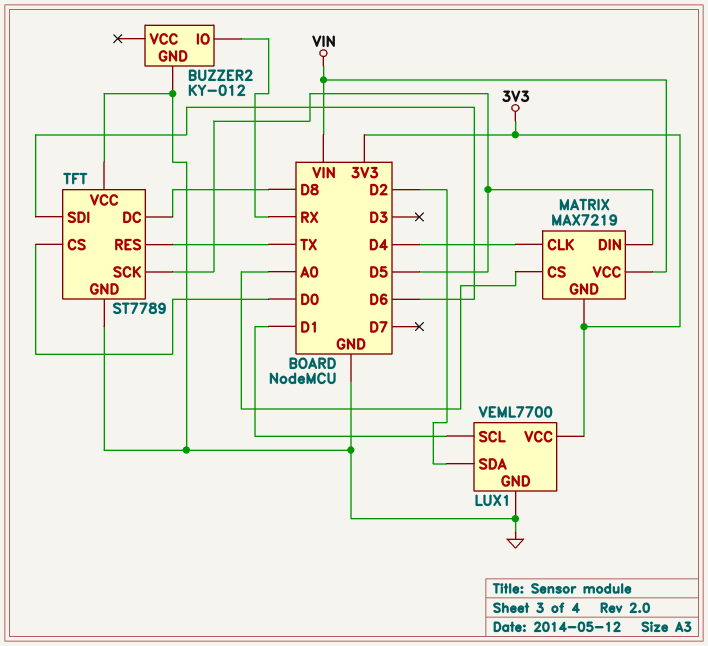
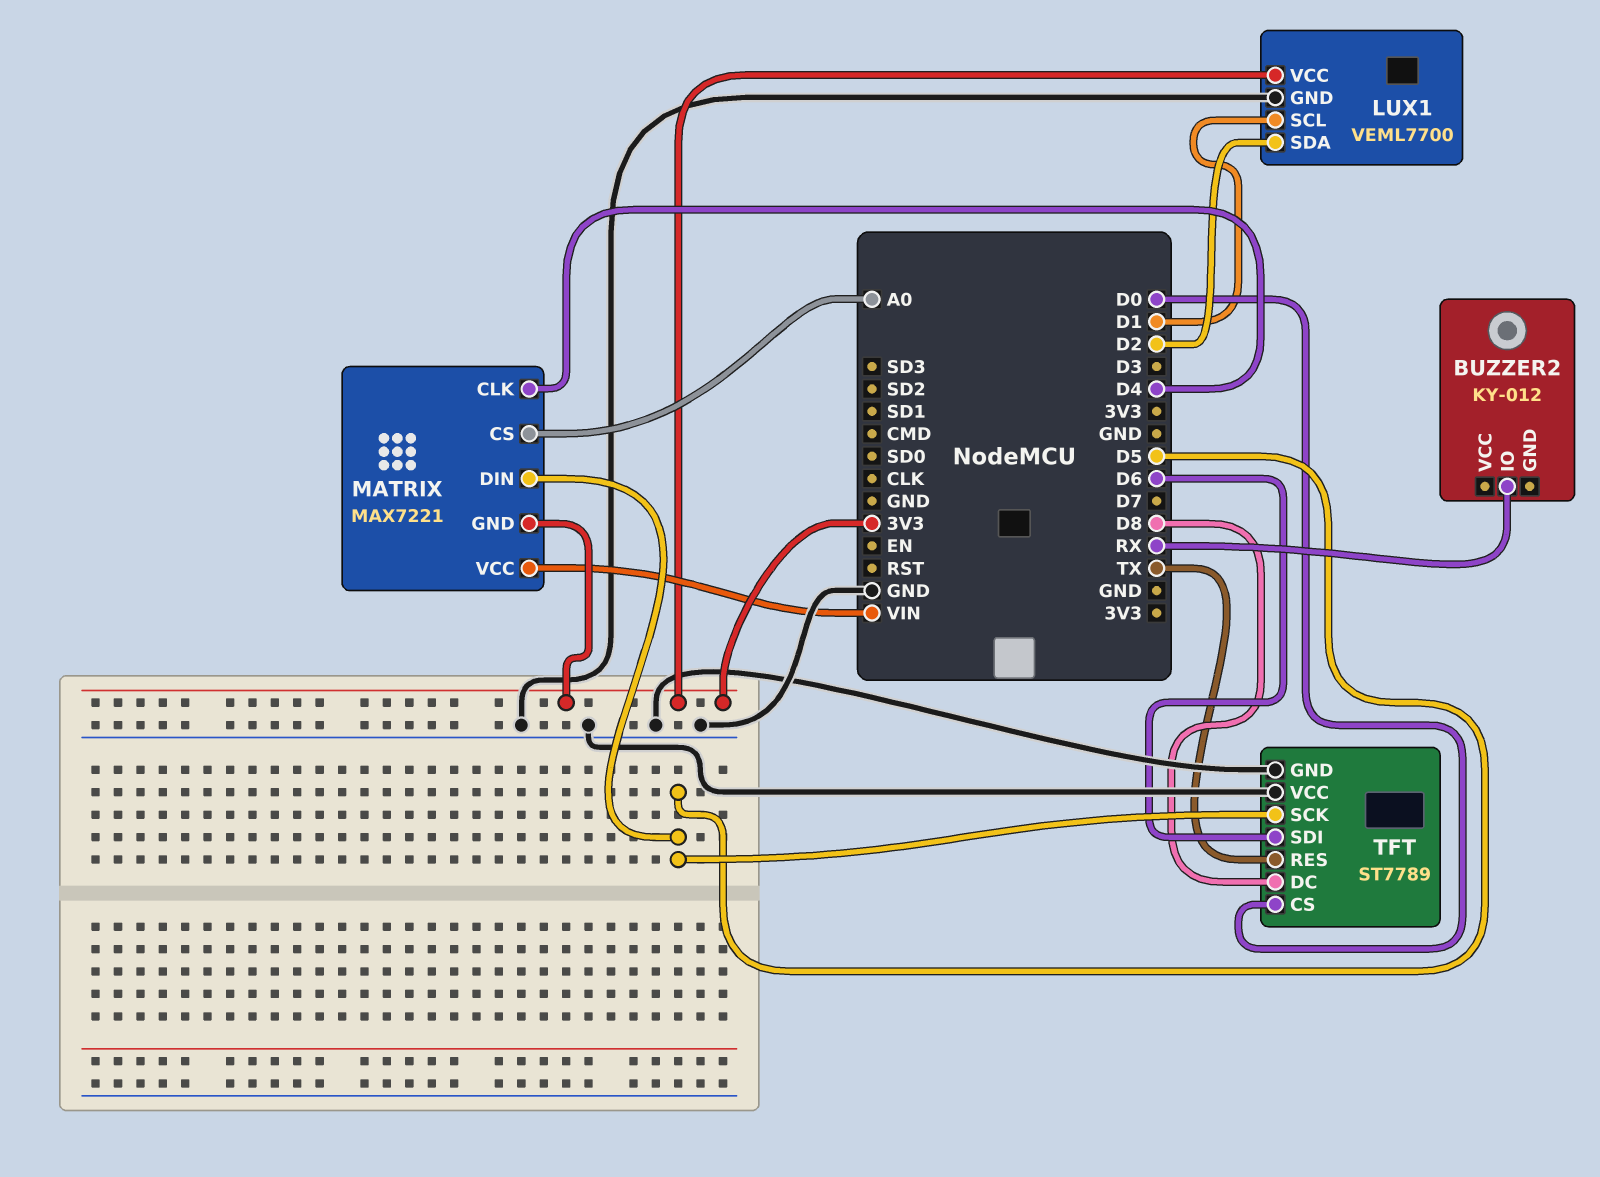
BUZZER2 pin GND: GND -> none
MATRIX: MAX7219 -> MAX7221

